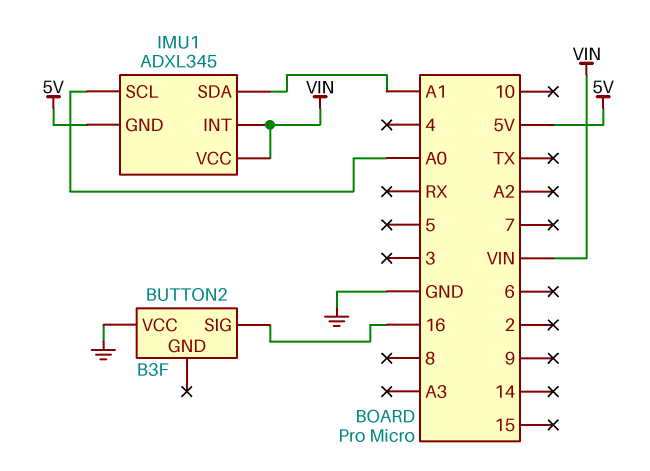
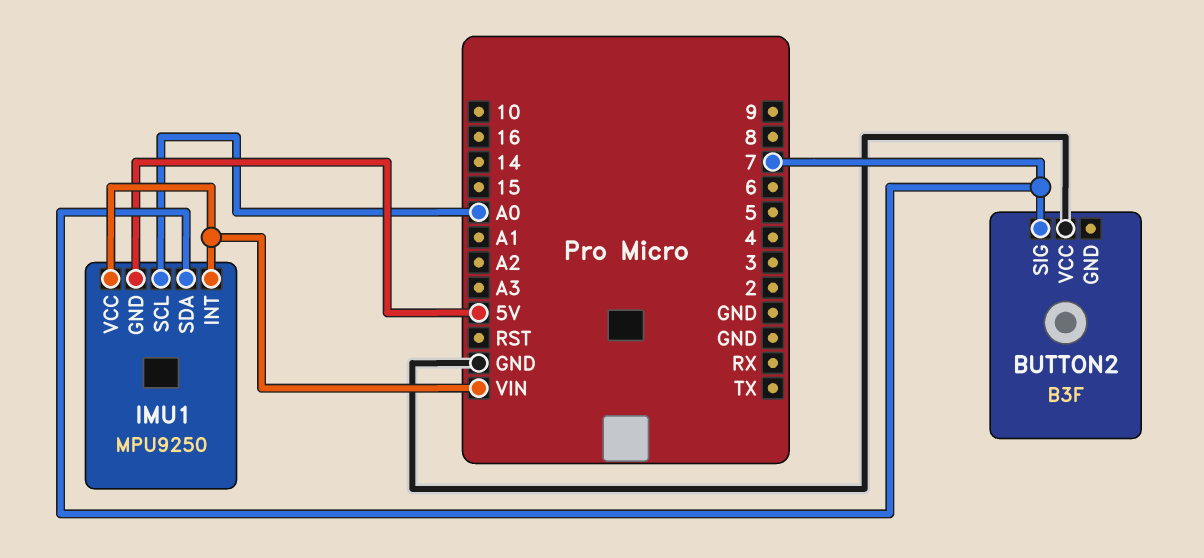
BUTTON2 pin SIG: 16 -> 7
IMU1: ADXL345 -> MPU9250
IMU1 pin SDA: A1 -> 7

